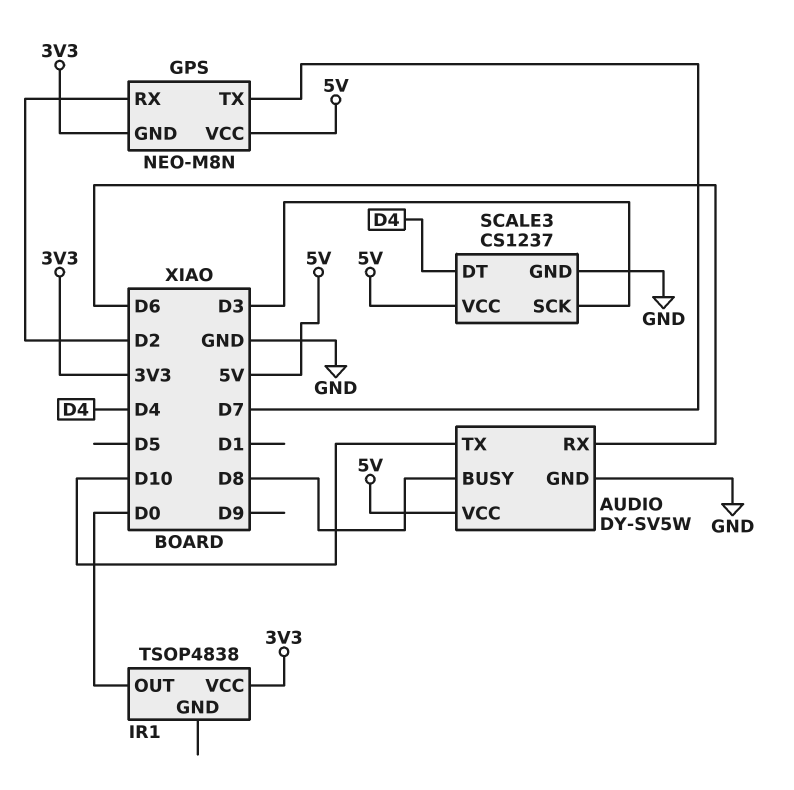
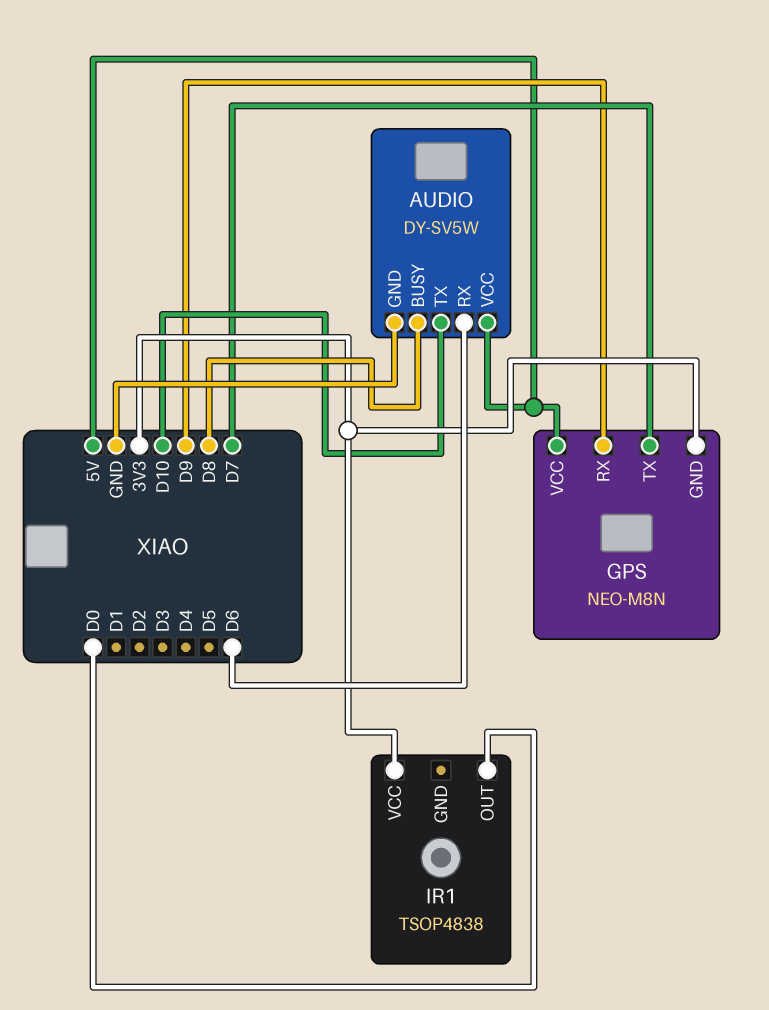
GPS pin RX: D2 -> D9
SCALE3: CS1237 -> none
SCALE3 pin DT: D4 -> none
SCALE3 pin GND: GND -> none
SCALE3 pin SCK: D3 -> none
SCALE3 pin VCC: 5V -> none

